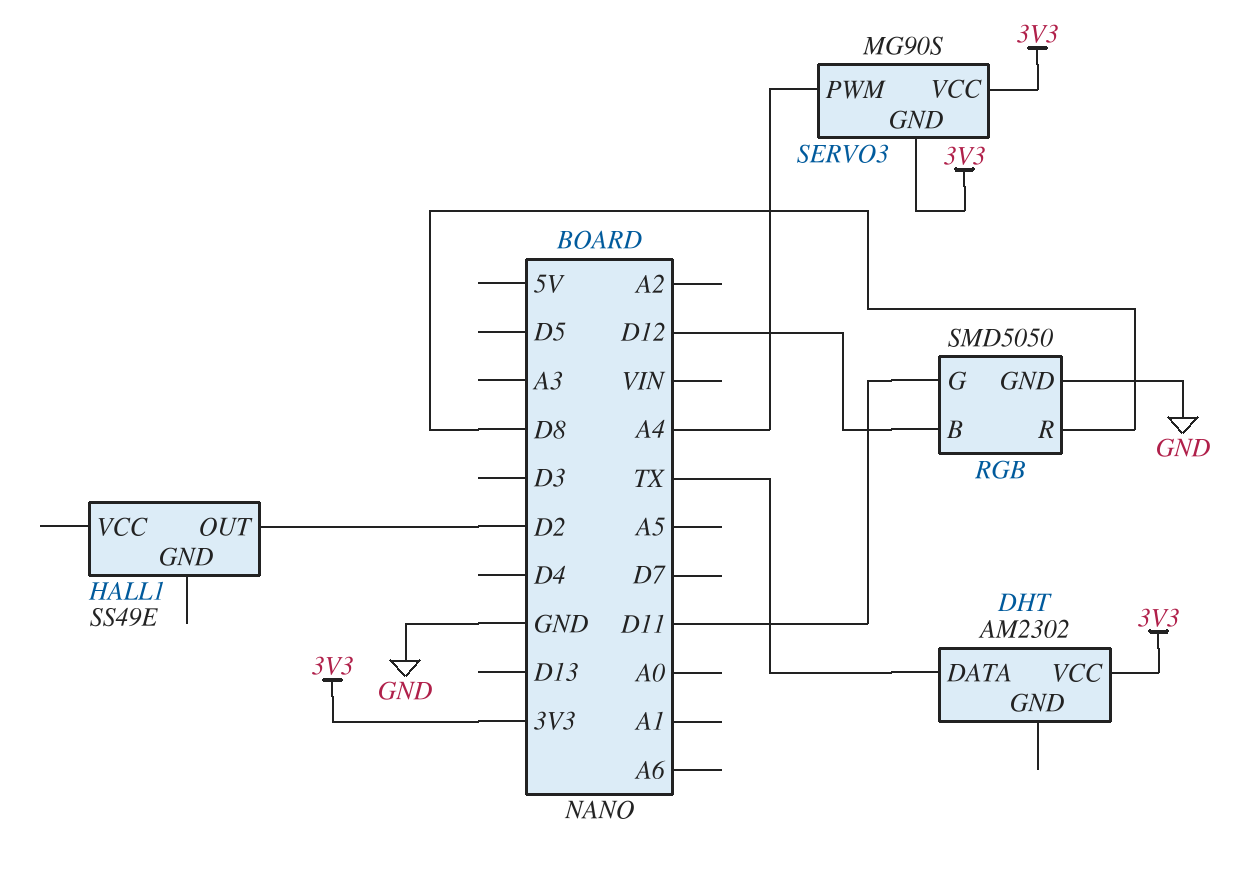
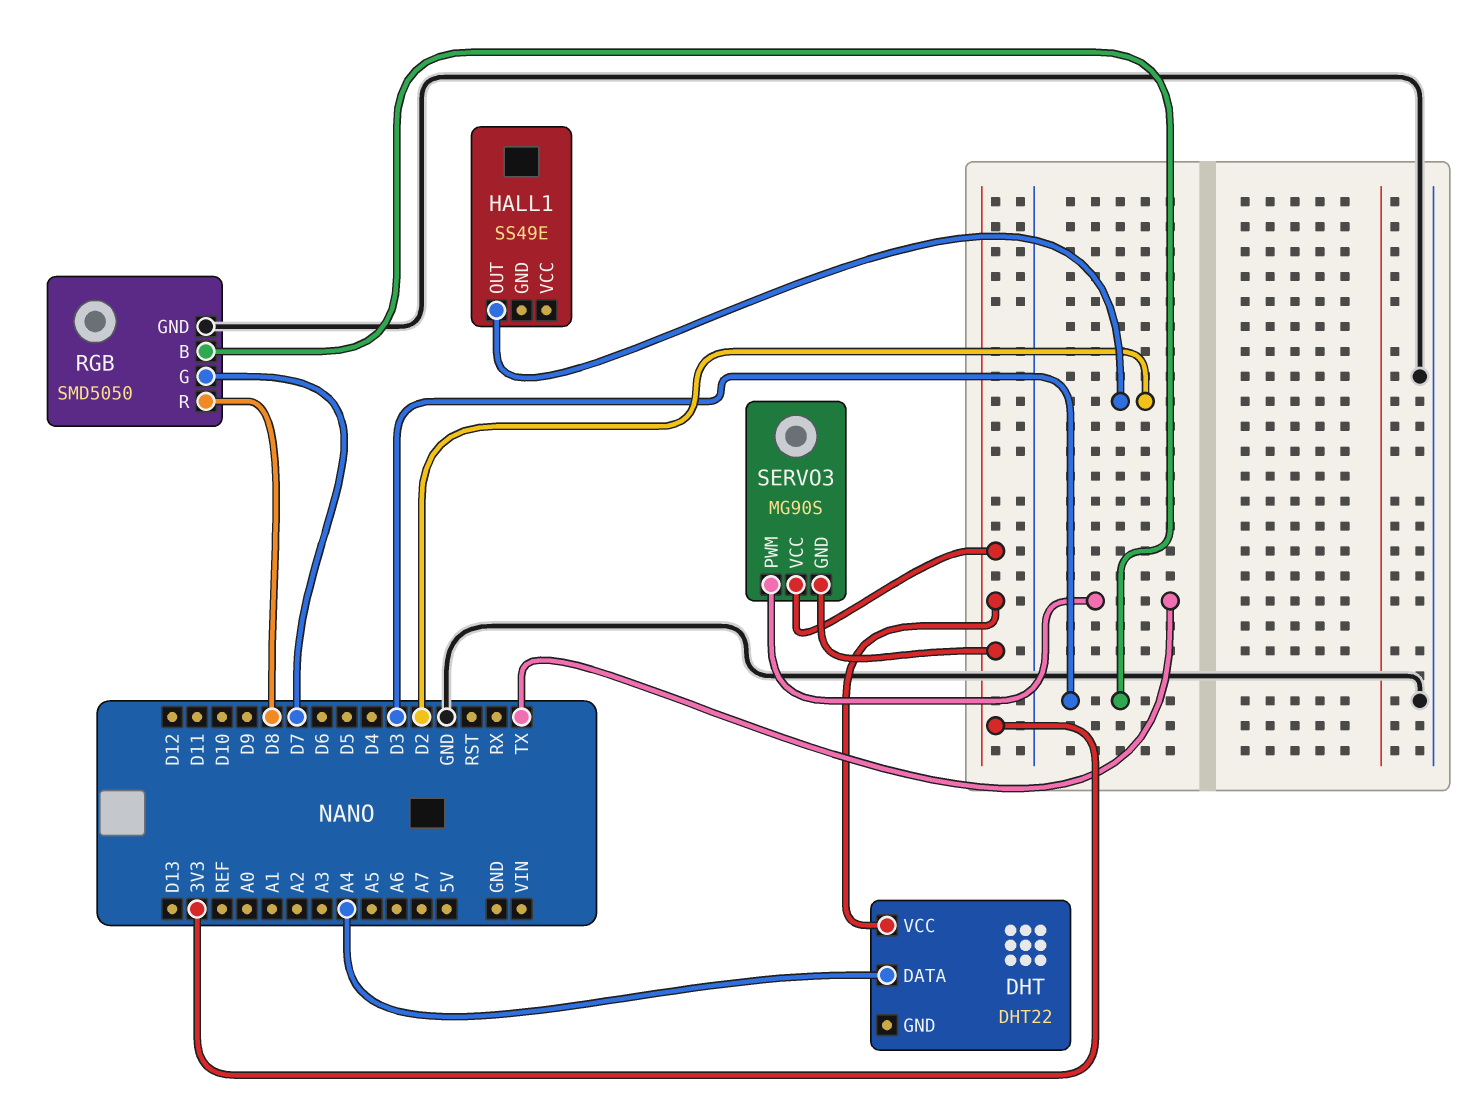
DHT: AM2302 -> DHT22
DHT pin DATA: TX -> A4
RGB pin B: D12 -> D3
RGB pin G: D11 -> D7
SERVO3 pin PWM: A4 -> TX

